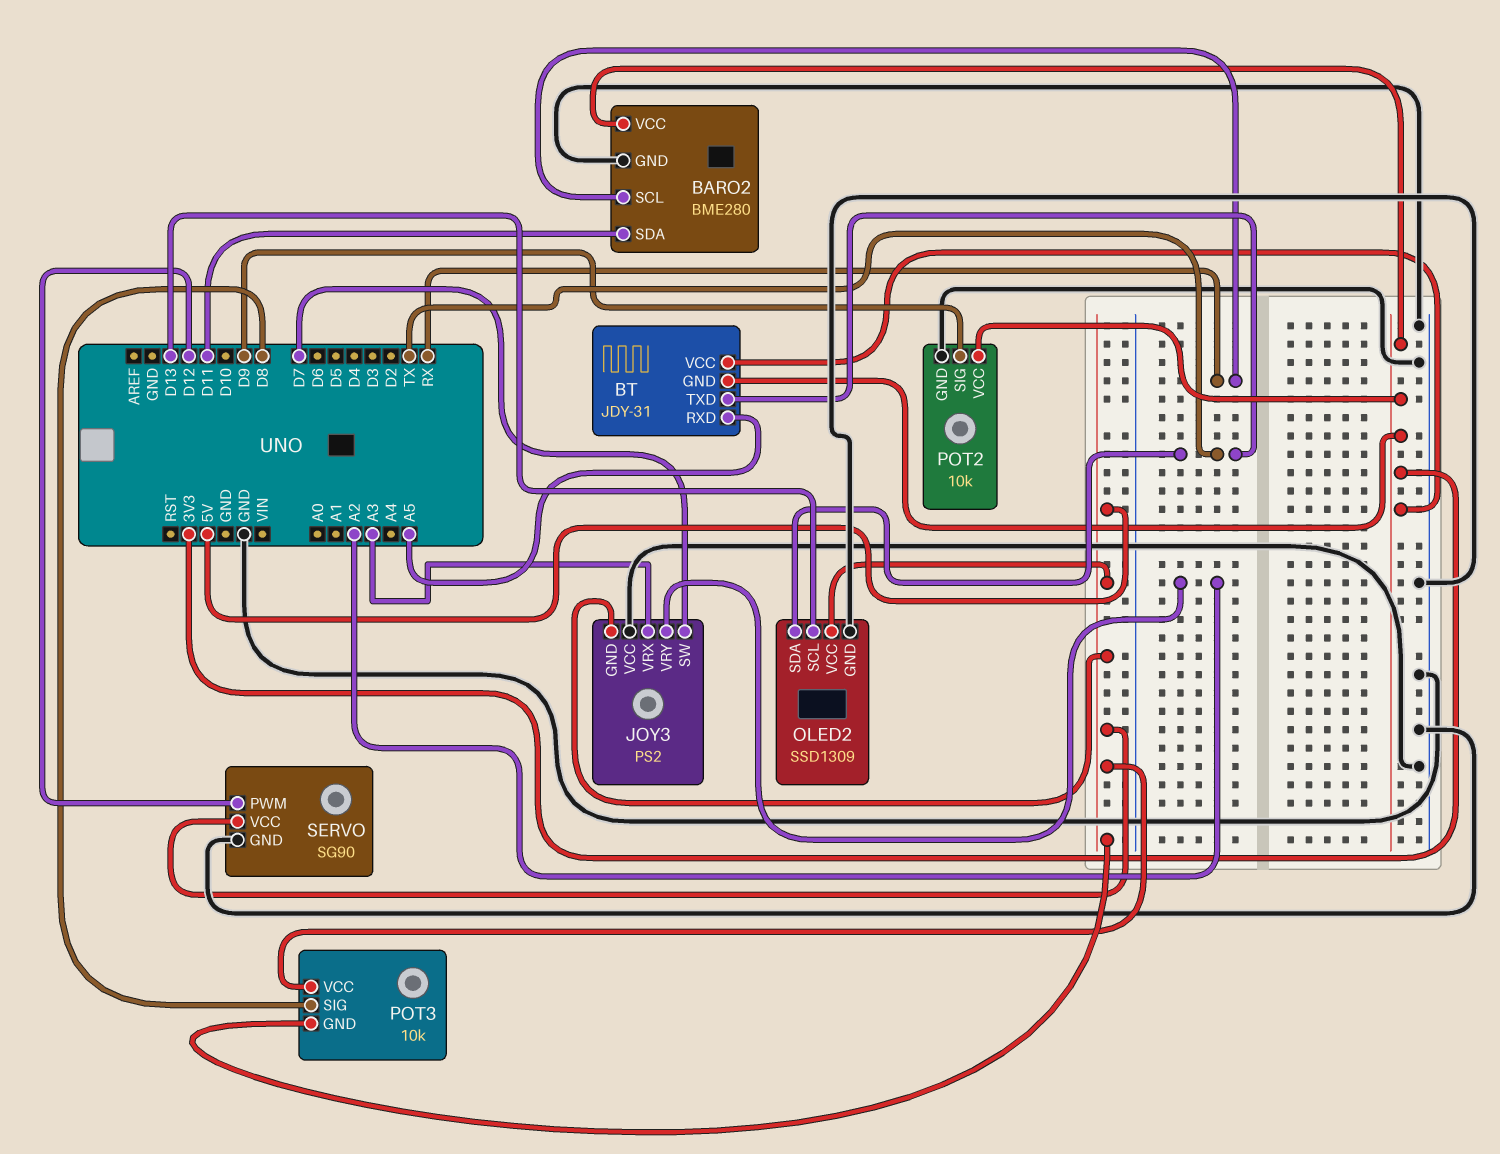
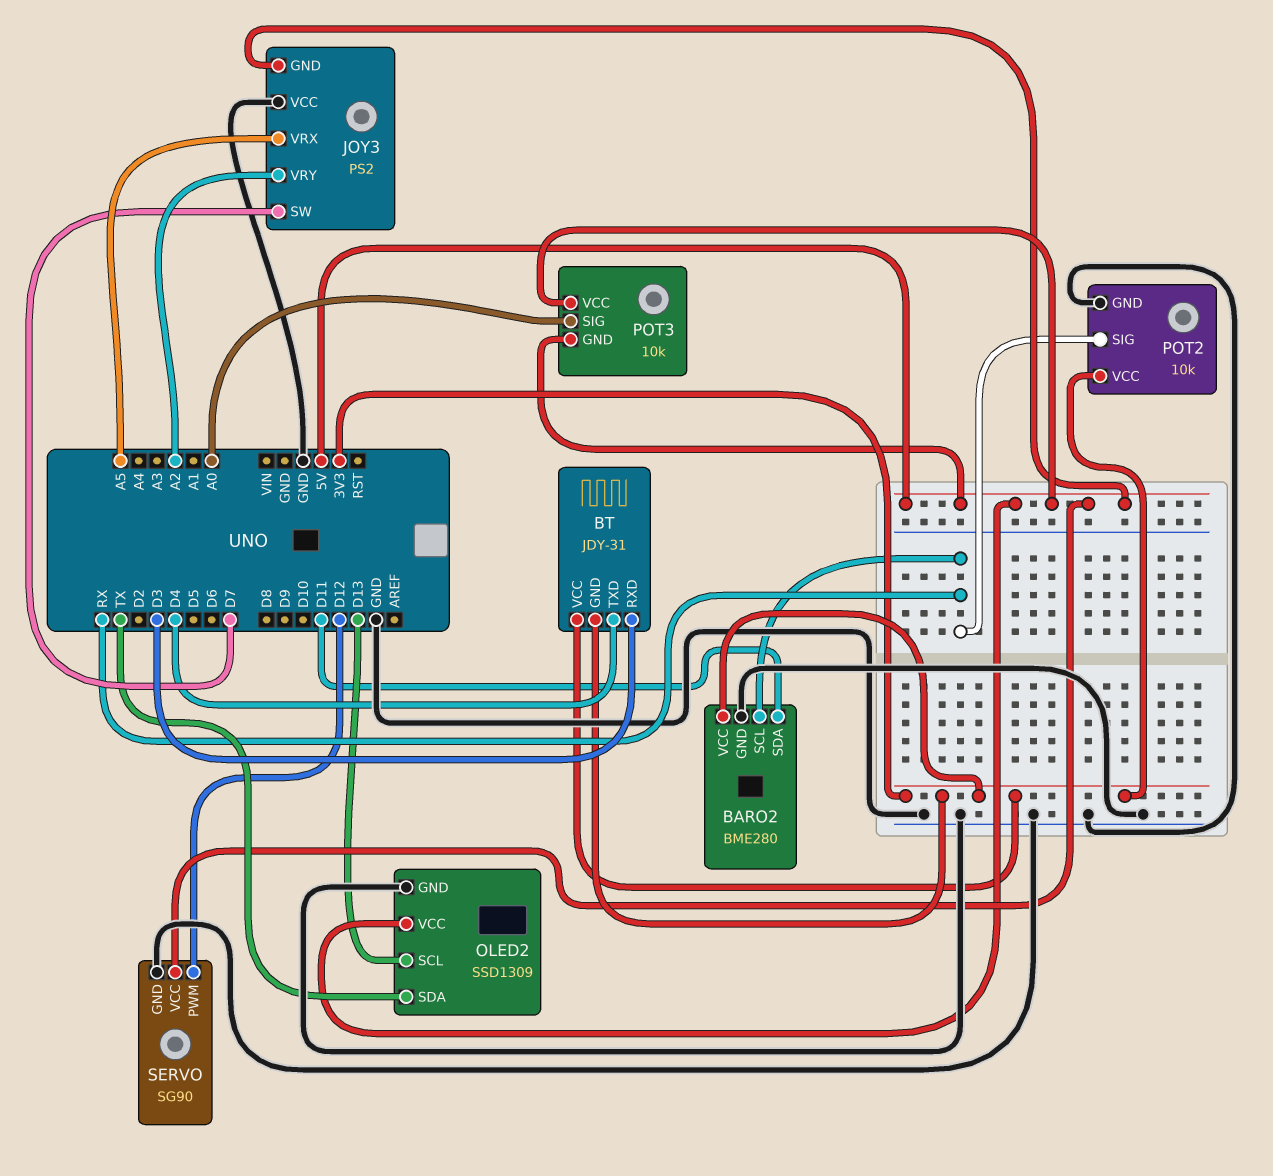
BT pin RXD: A5 -> D3
BT pin TXD: TX -> D4
JOY3 pin VRX: A3 -> A5
POT2 pin SIG: D9 -> RX
POT3 pin SIG: D8 -> A0

